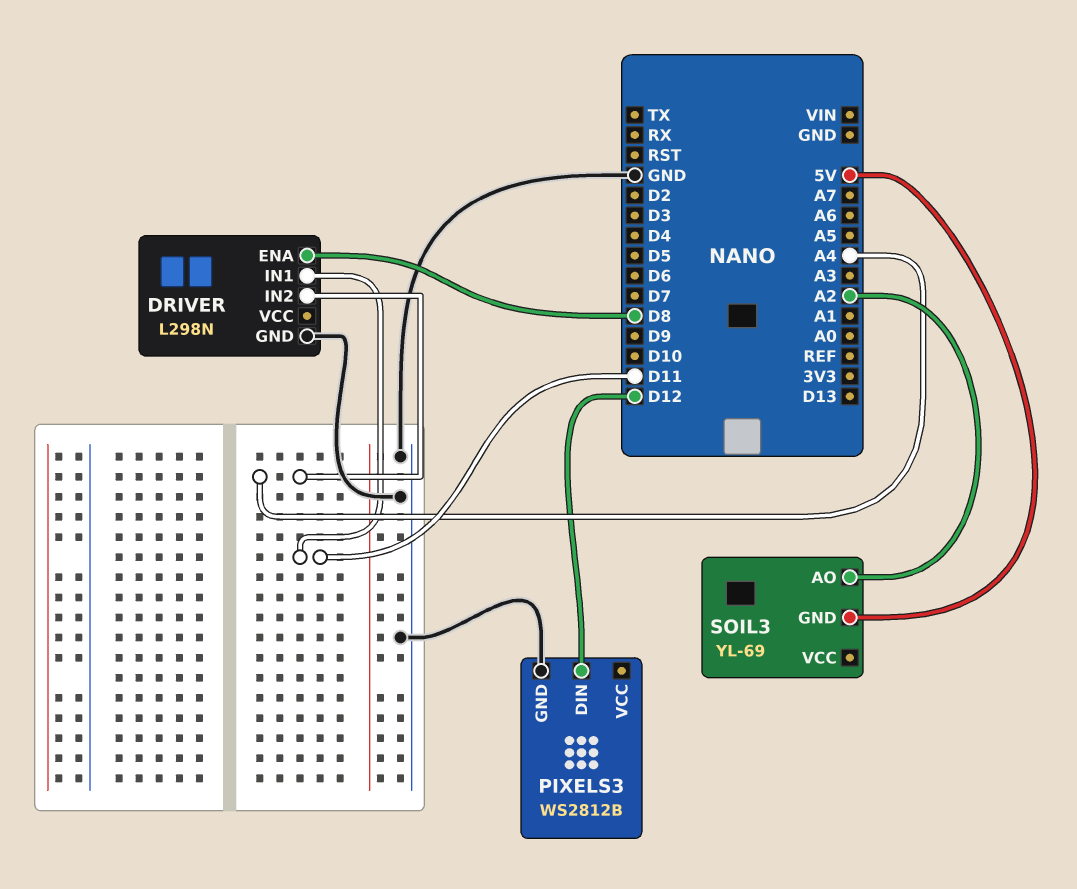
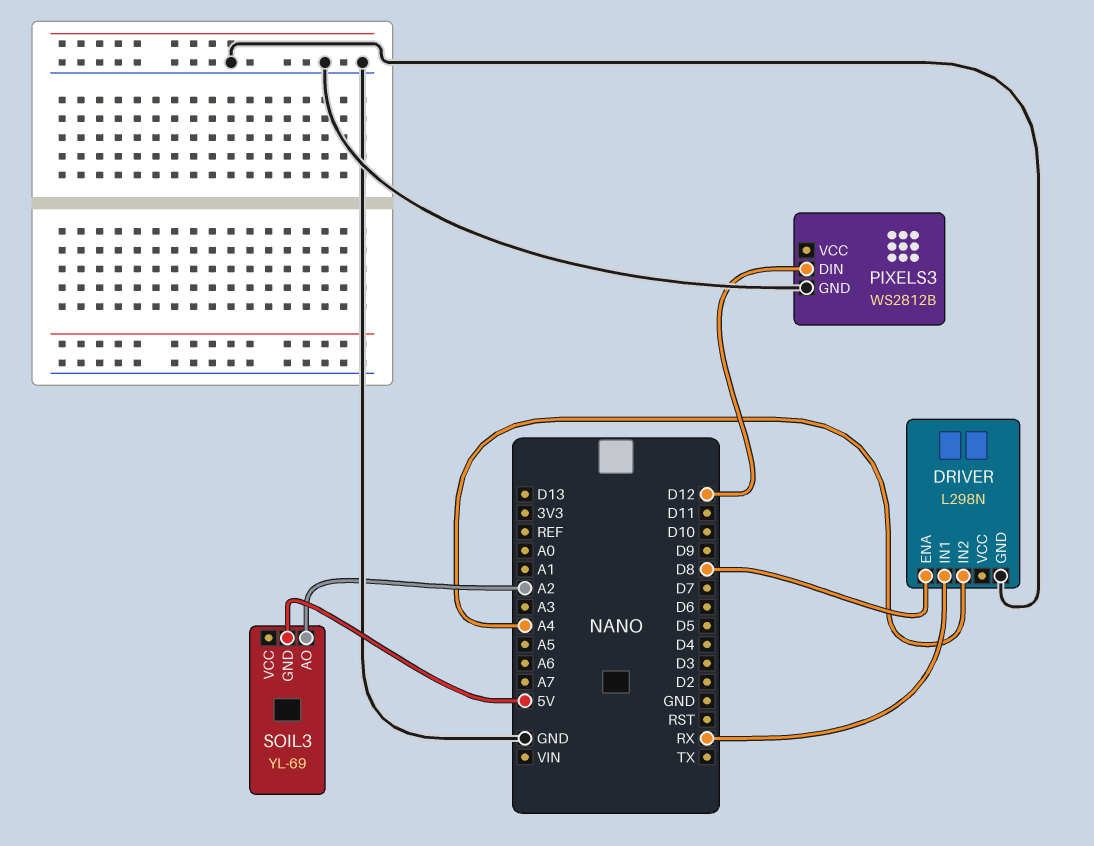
DRIVER pin IN1: D11 -> RX

